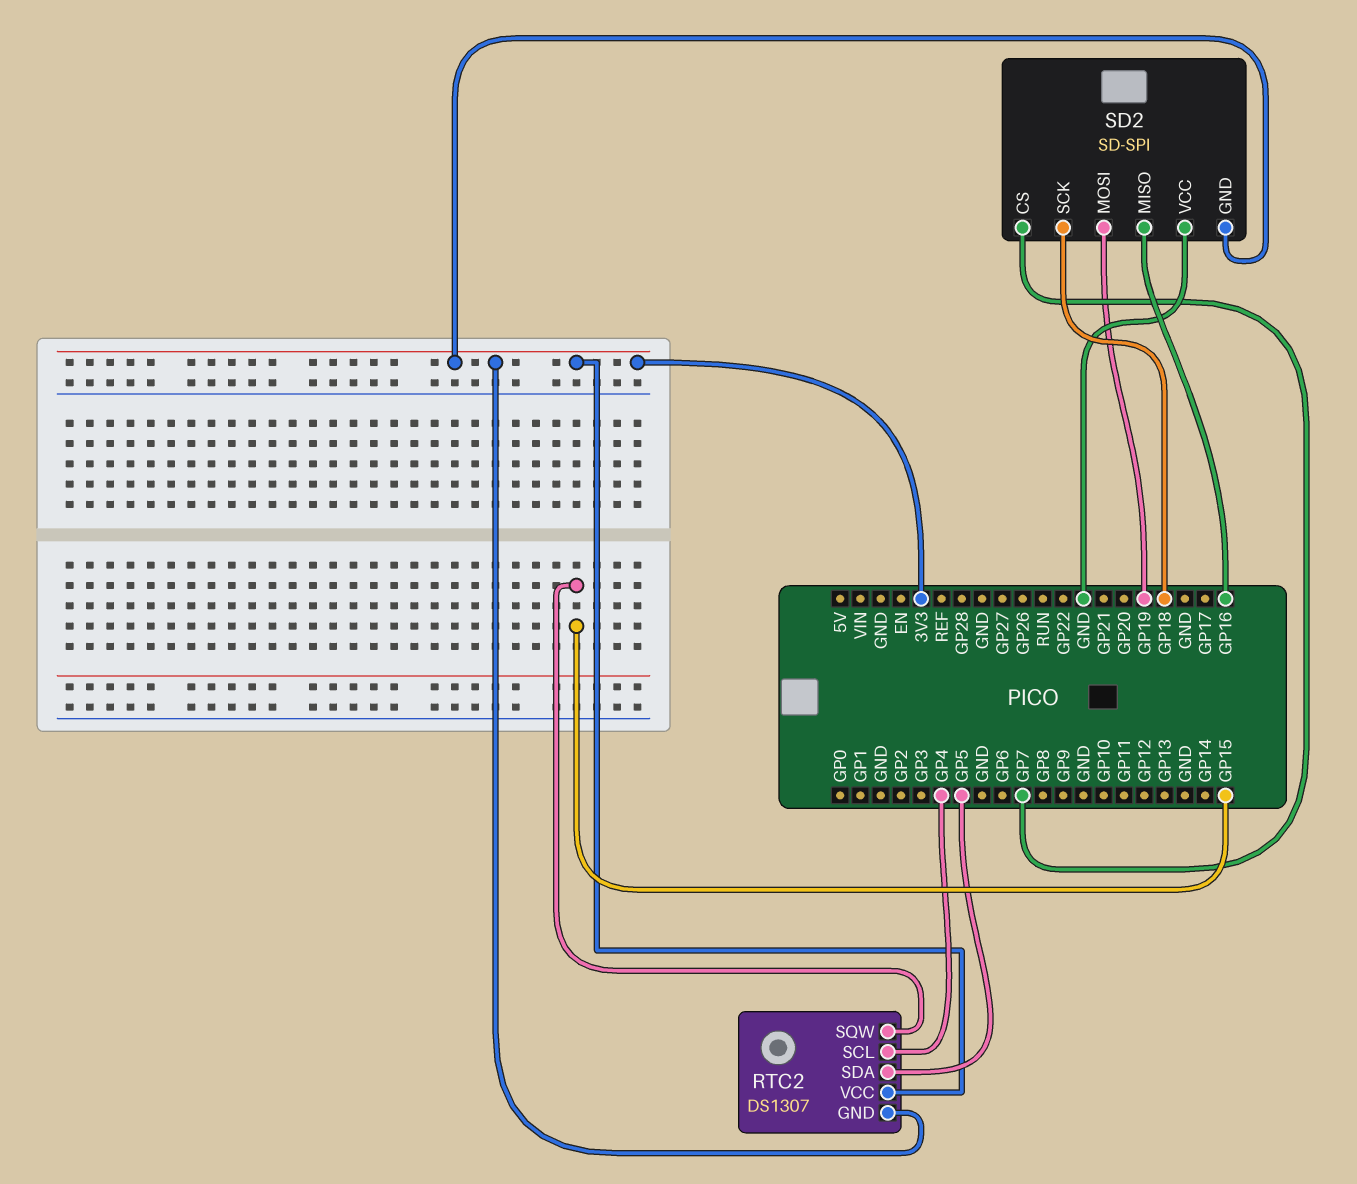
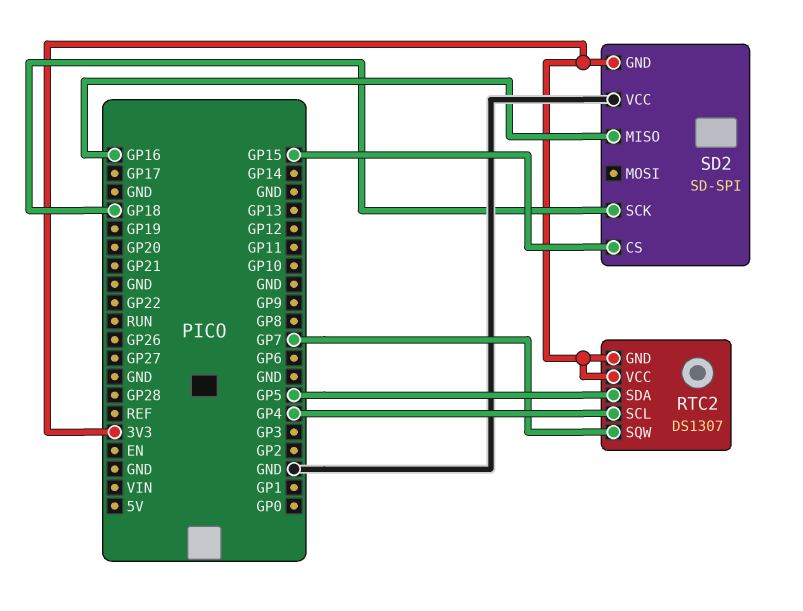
RTC2 pin SQW: GP15 -> GP7
SD2 pin CS: GP7 -> GP15
SD2 pin MOSI: GP19 -> none

